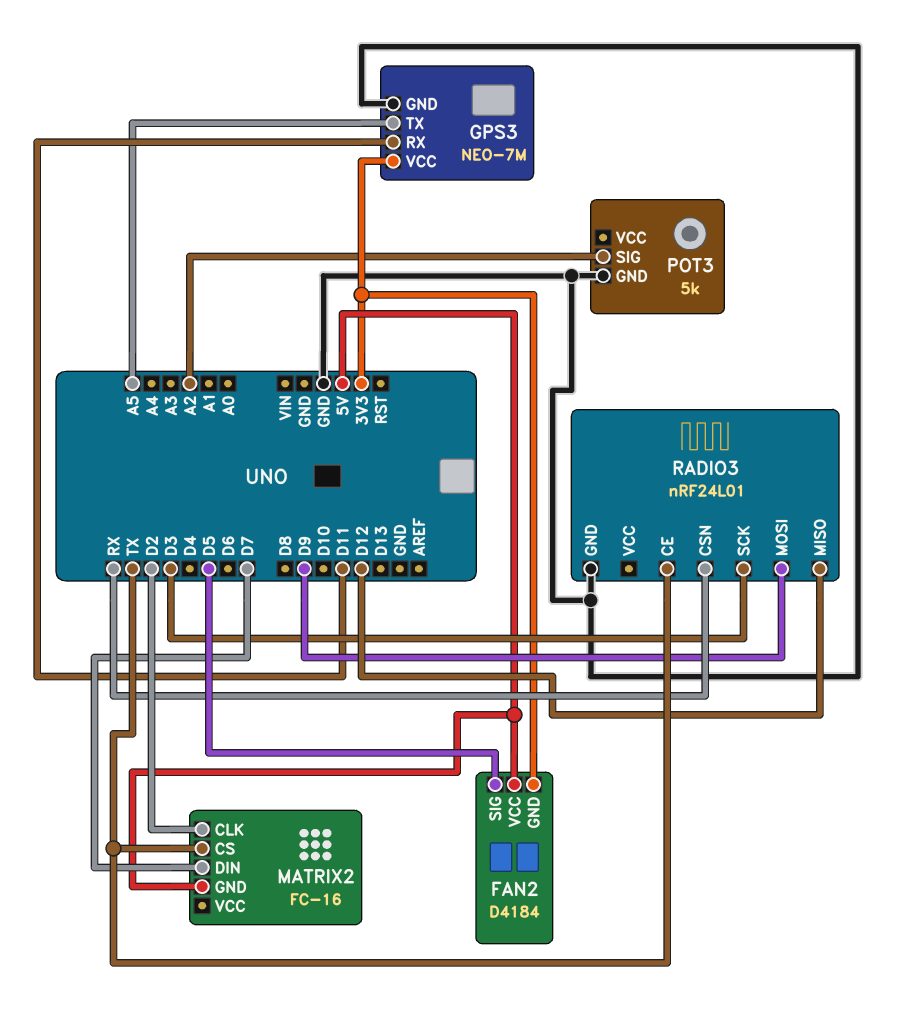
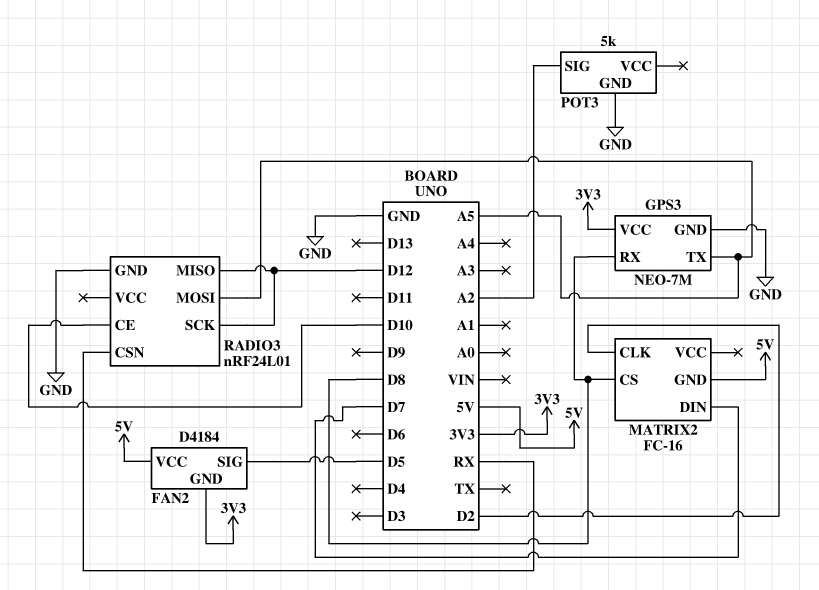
GPS3 pin RX: D11 -> D8
MATRIX2 pin CS: TX -> D8
RADIO3 pin CE: TX -> D10
RADIO3 pin MOSI: D9 -> A5
RADIO3 pin SCK: D3 -> D12

